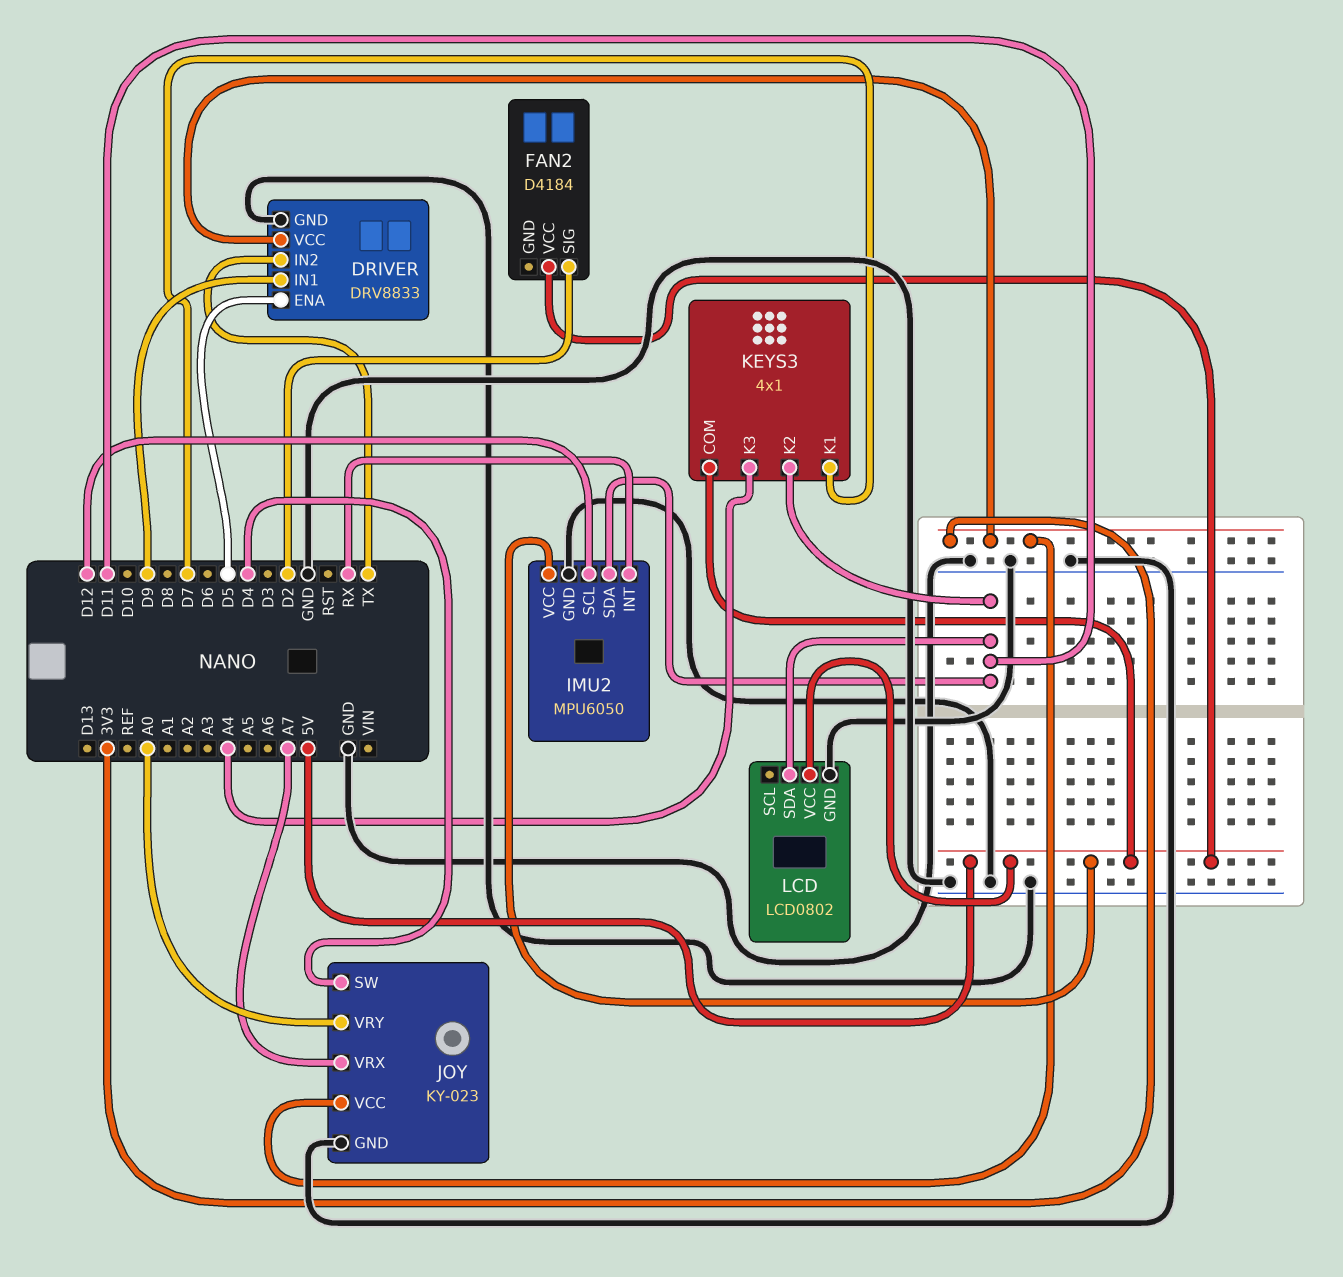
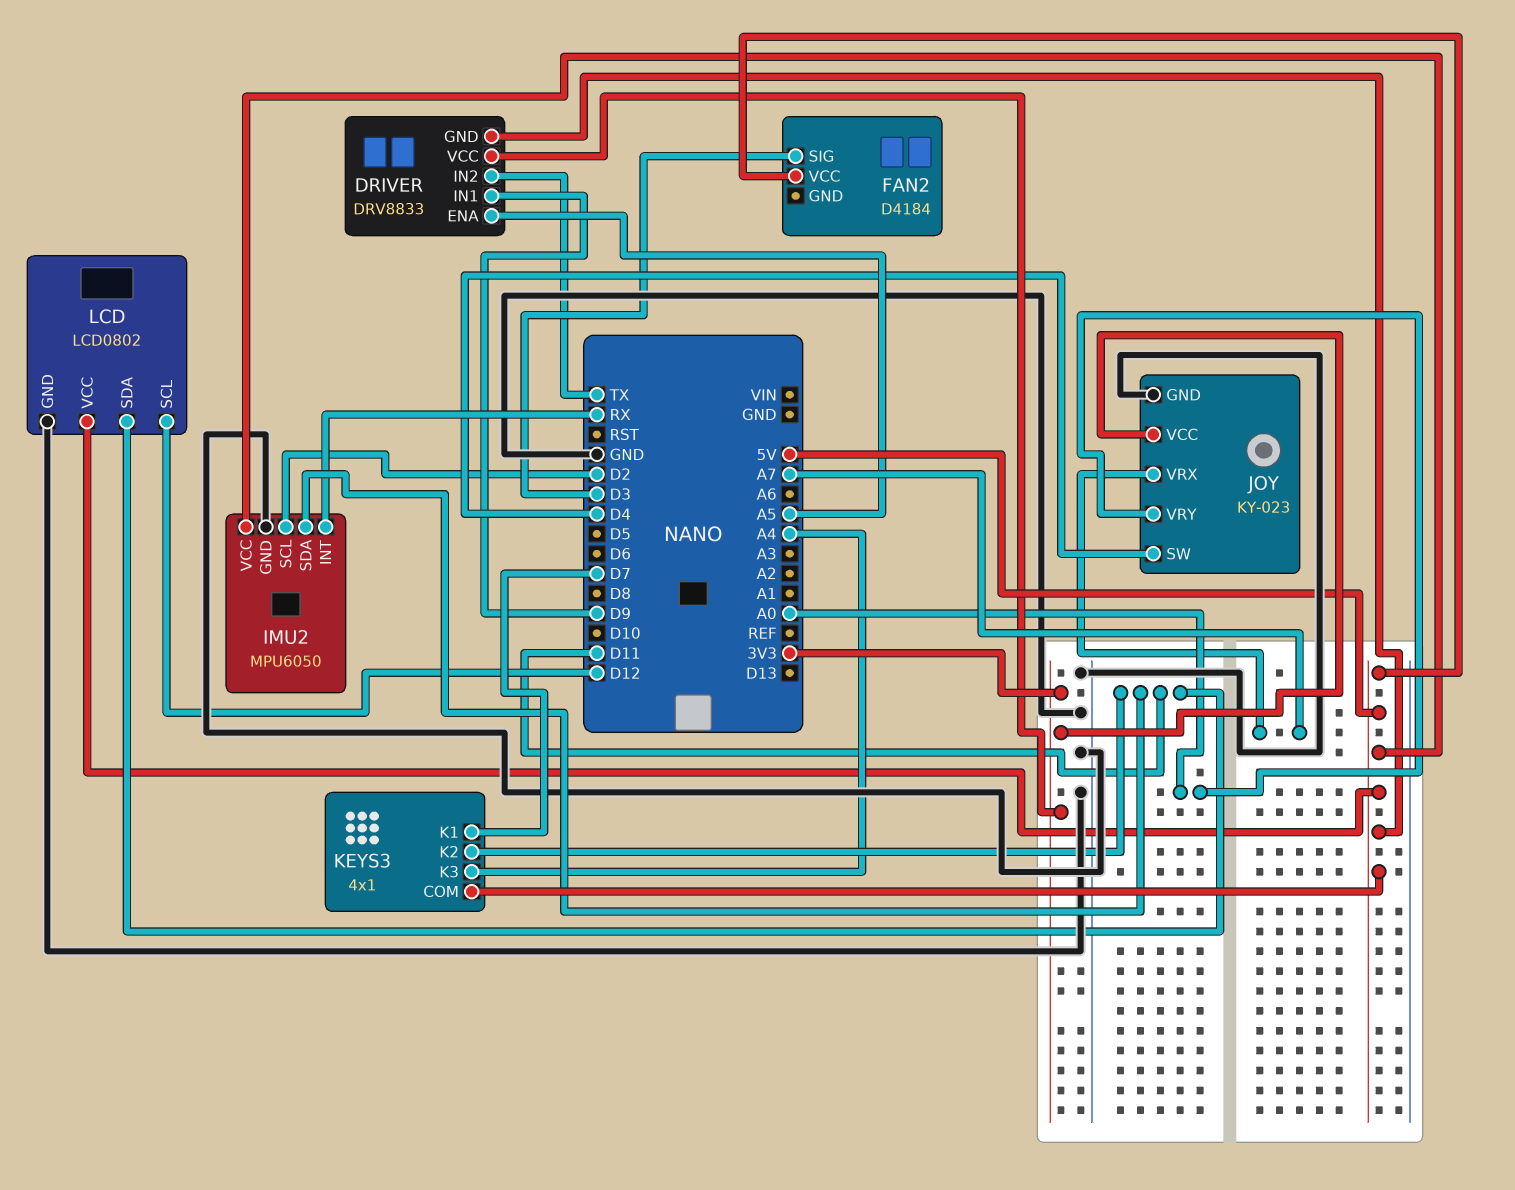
DRIVER pin ENA: D5 -> A5
DRIVER pin GND: GND -> 5V
FAN2 pin SIG: D2 -> D3
IMU2 pin SCL: D12 -> D2
LCD pin SCL: none -> D12

